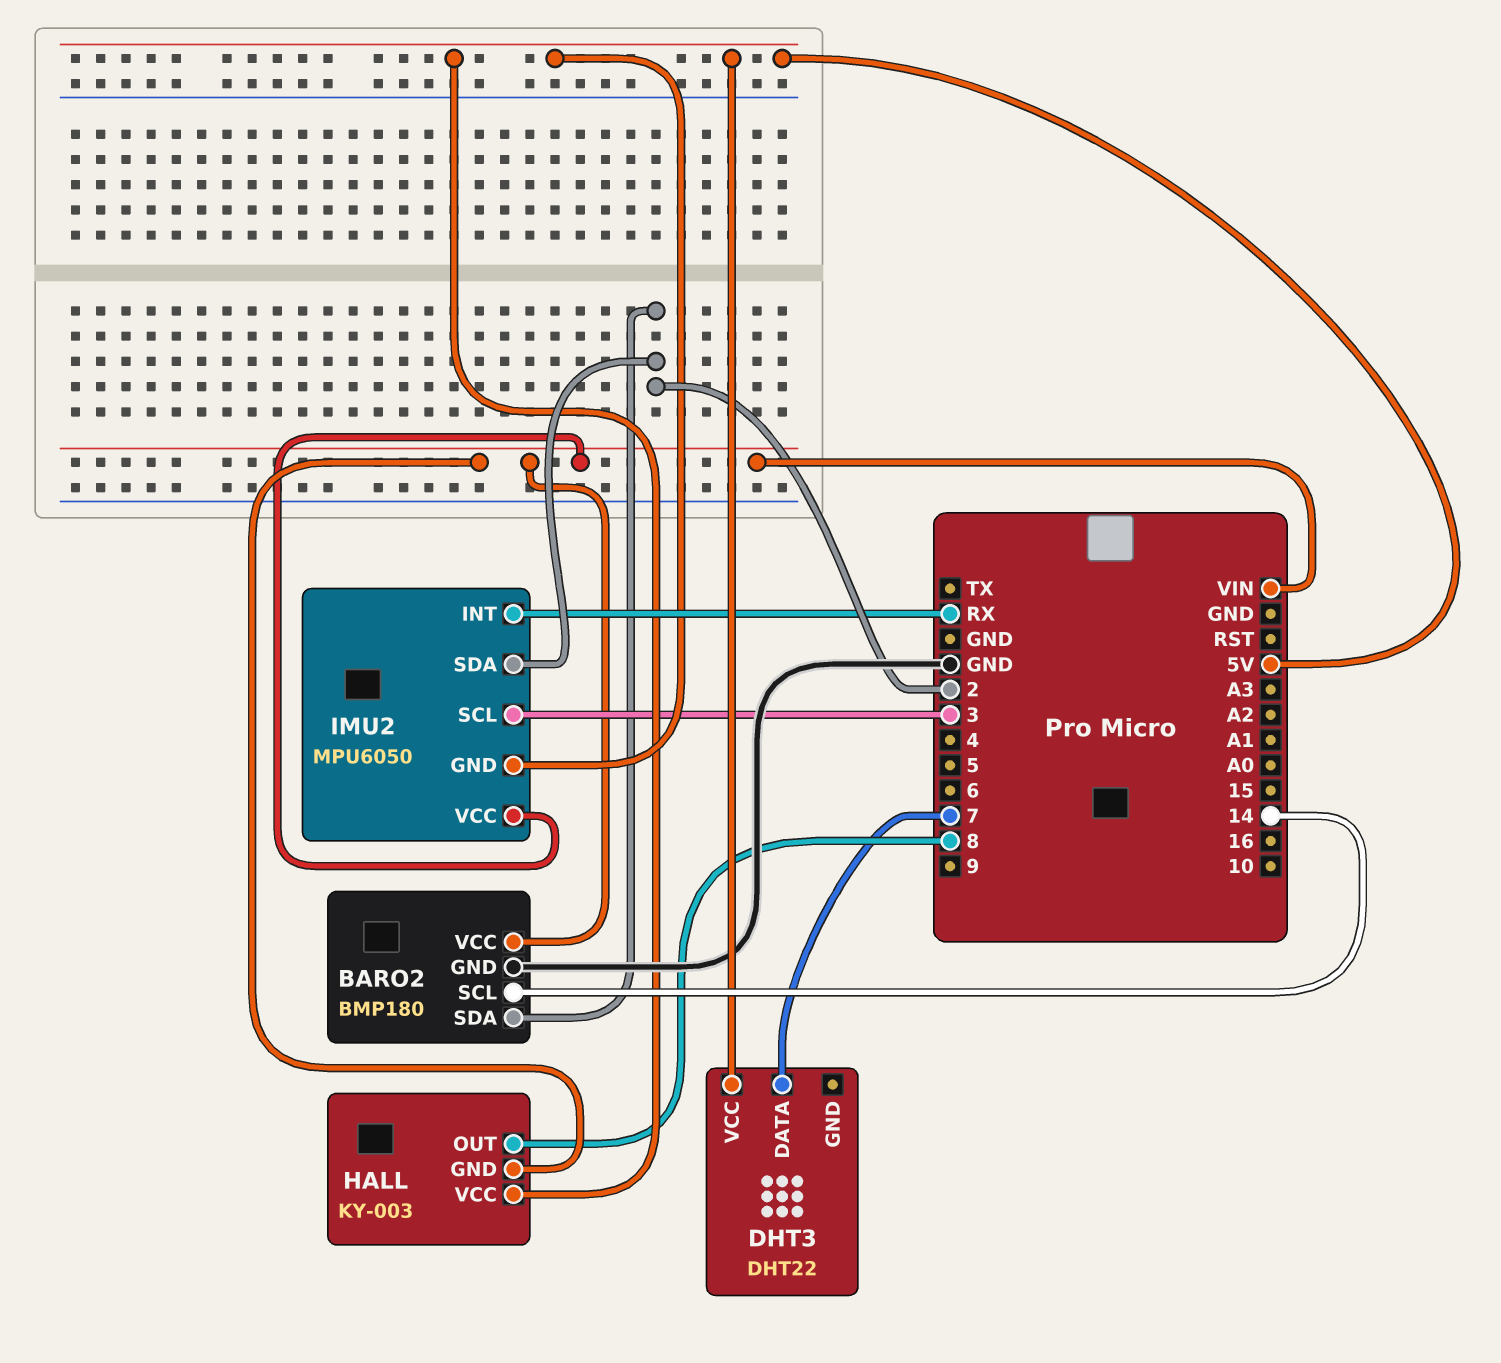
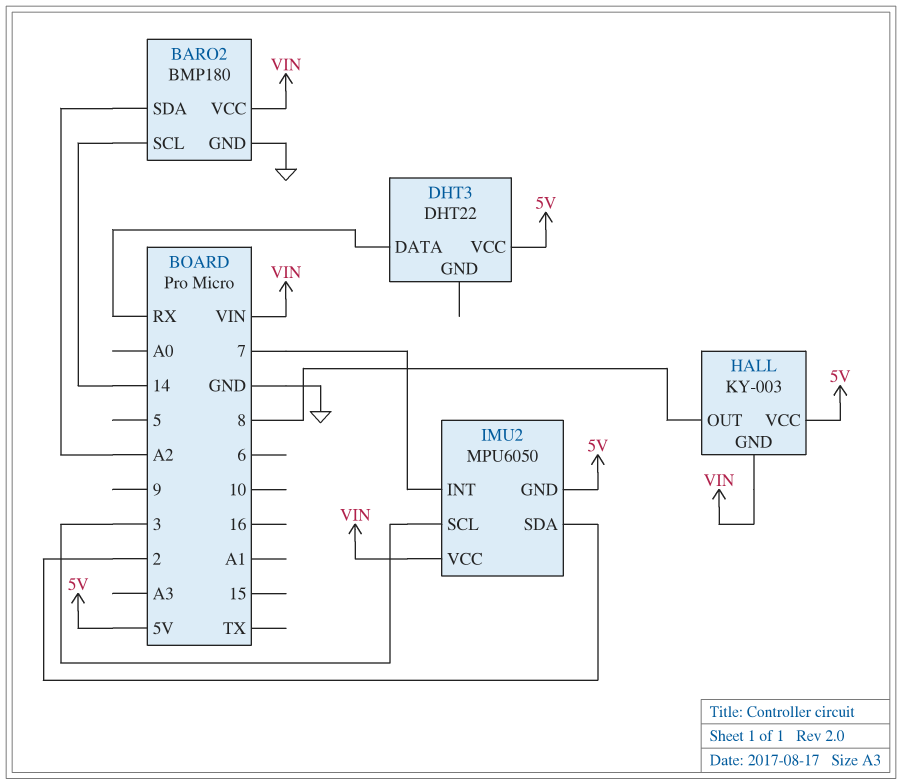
BARO2 pin SDA: 2 -> A2
DHT3 pin DATA: 7 -> RX
IMU2 pin INT: RX -> 7

